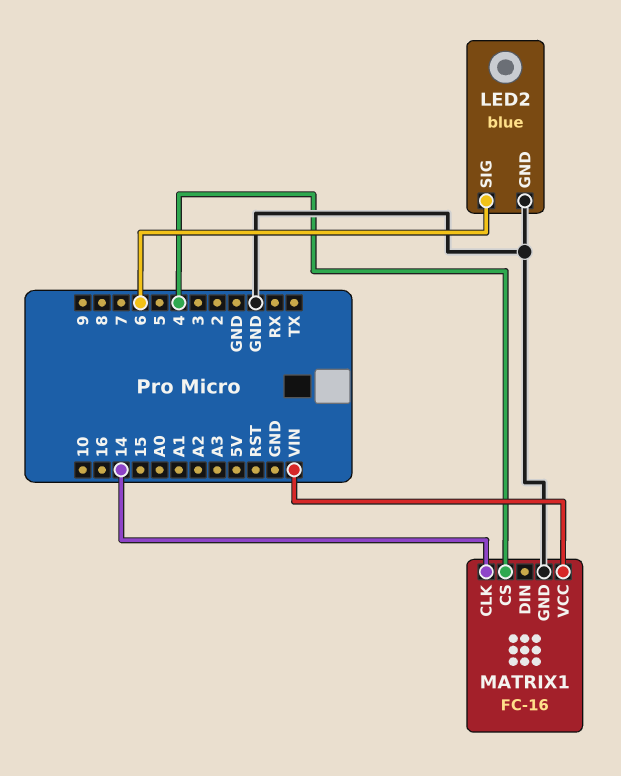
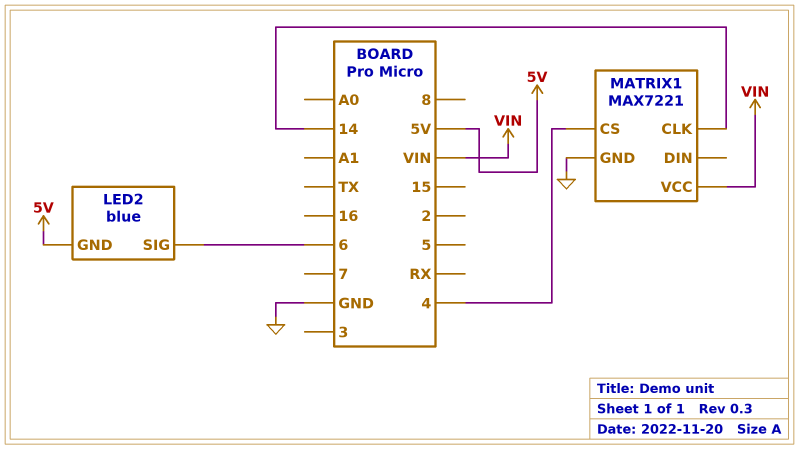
LED2 pin GND: GND -> 5V
MATRIX1: FC-16 -> MAX7221

